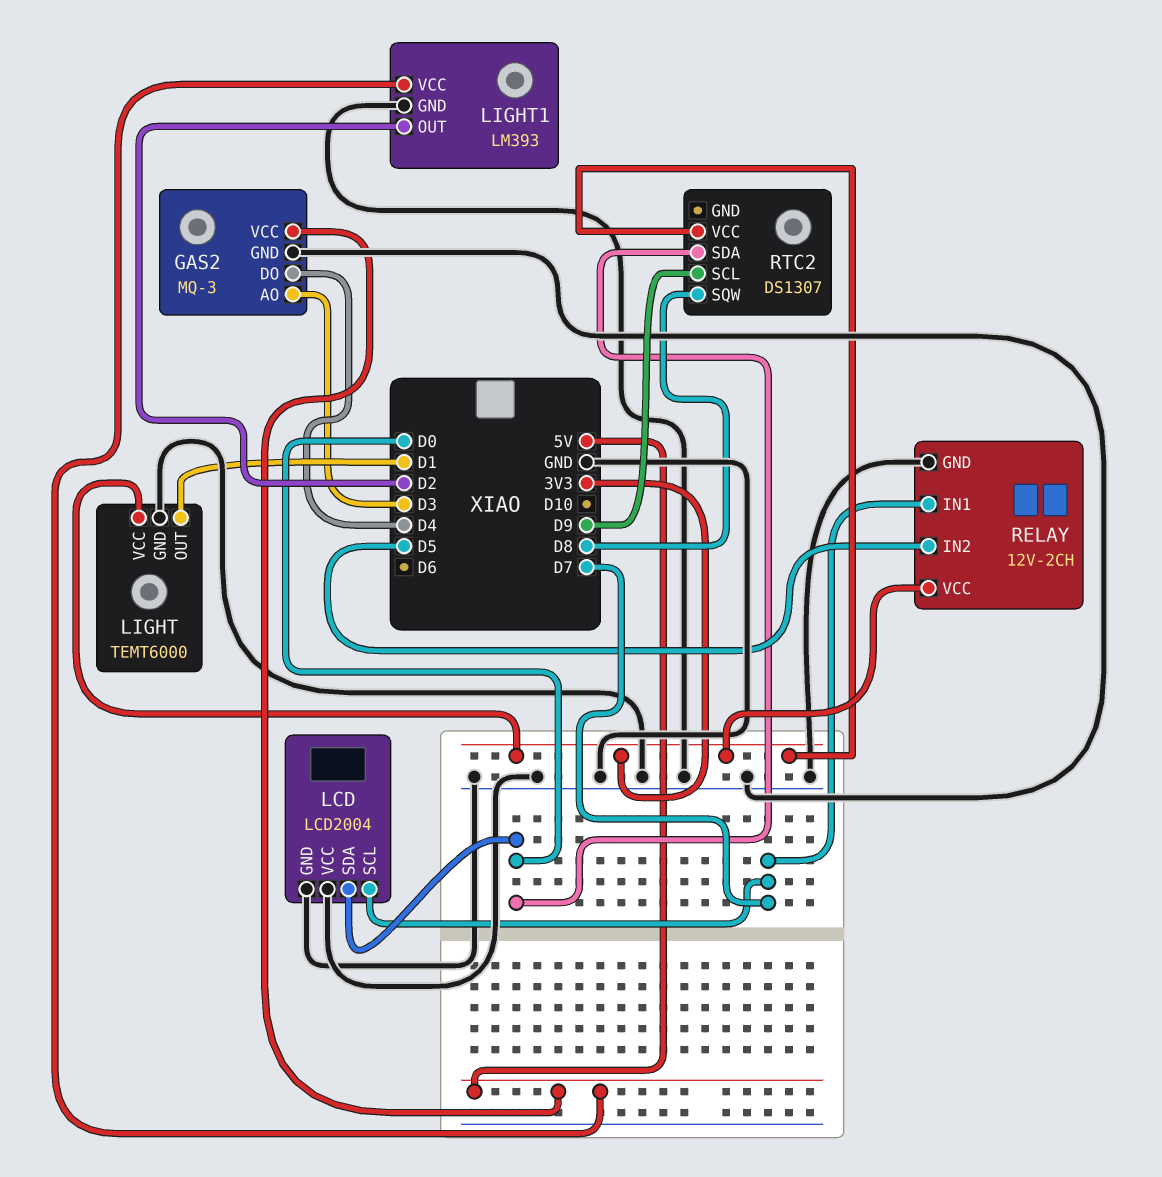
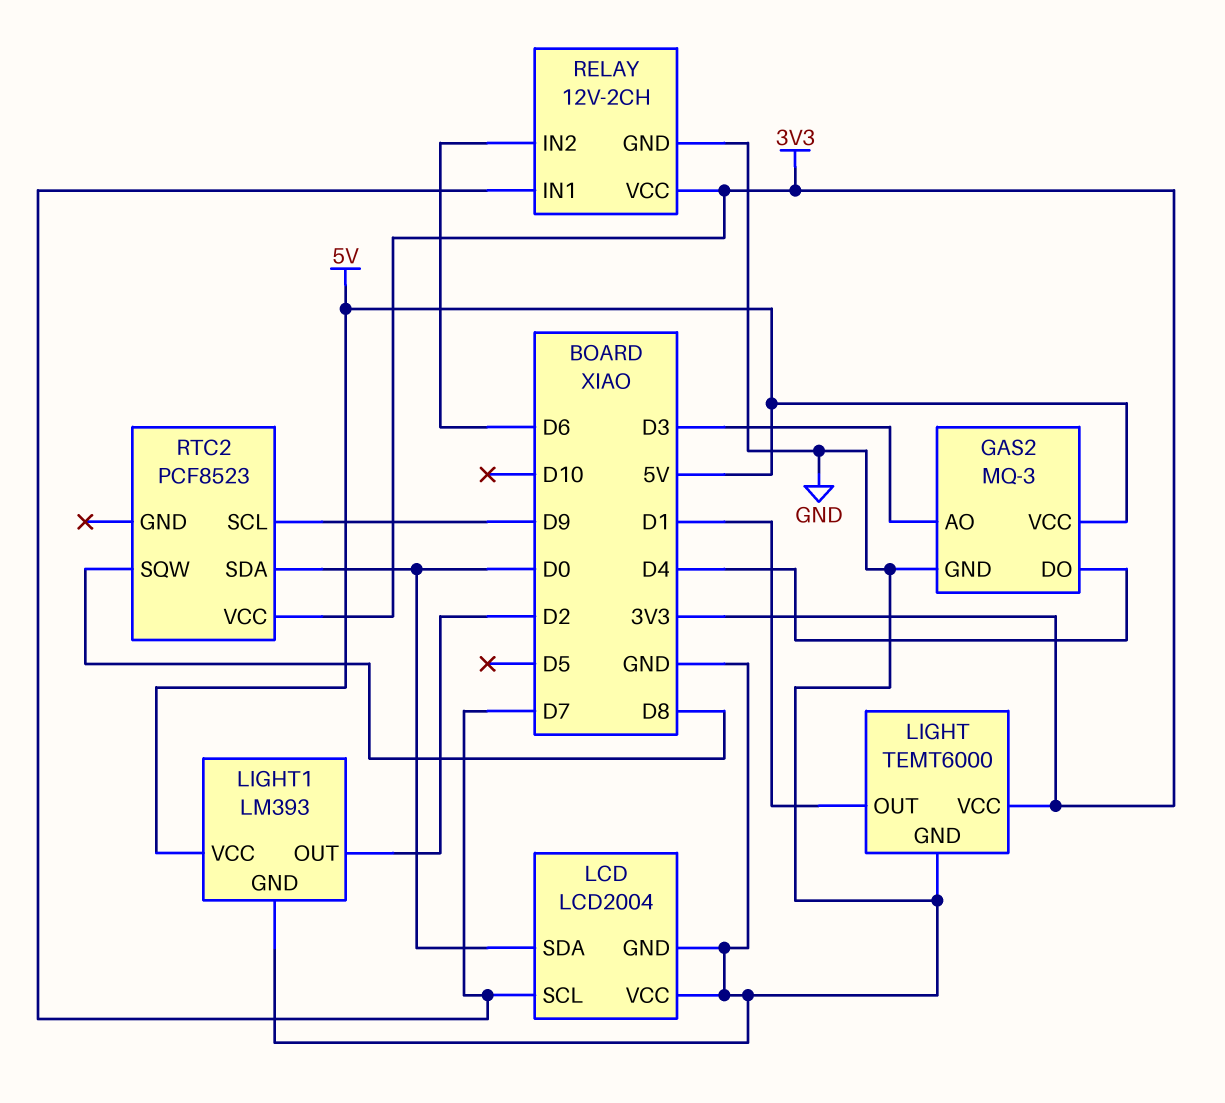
RELAY pin IN2: D5 -> D6
RTC2: DS1307 -> PCF8523

